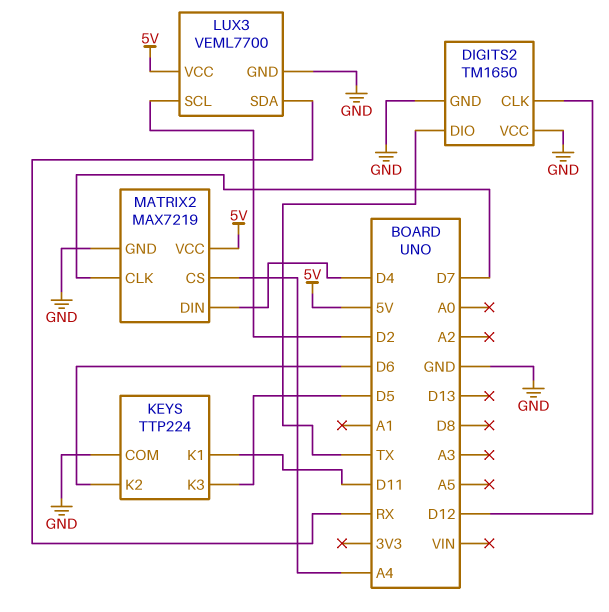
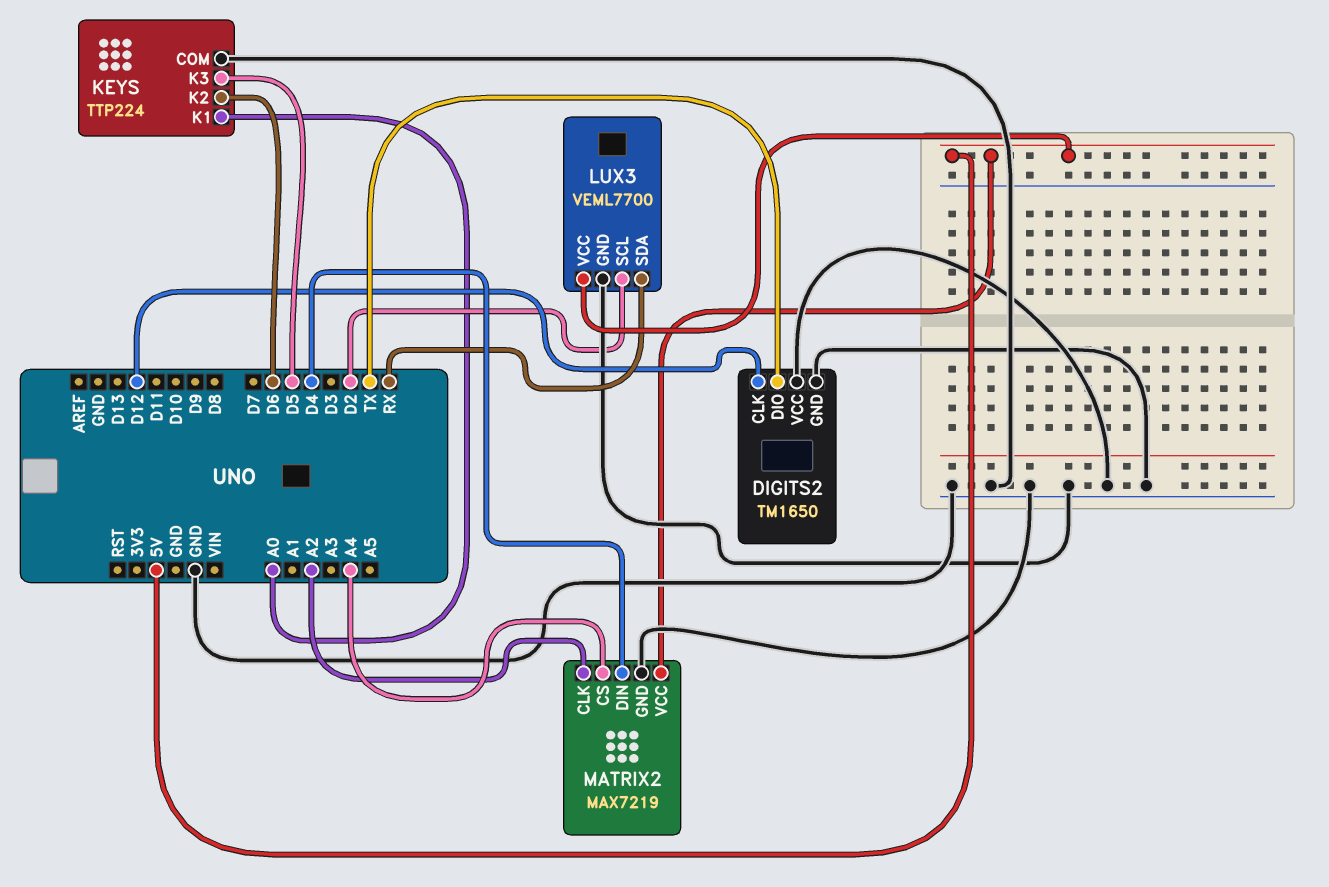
KEYS pin K1: D11 -> A0
MATRIX2 pin CLK: D7 -> A2

